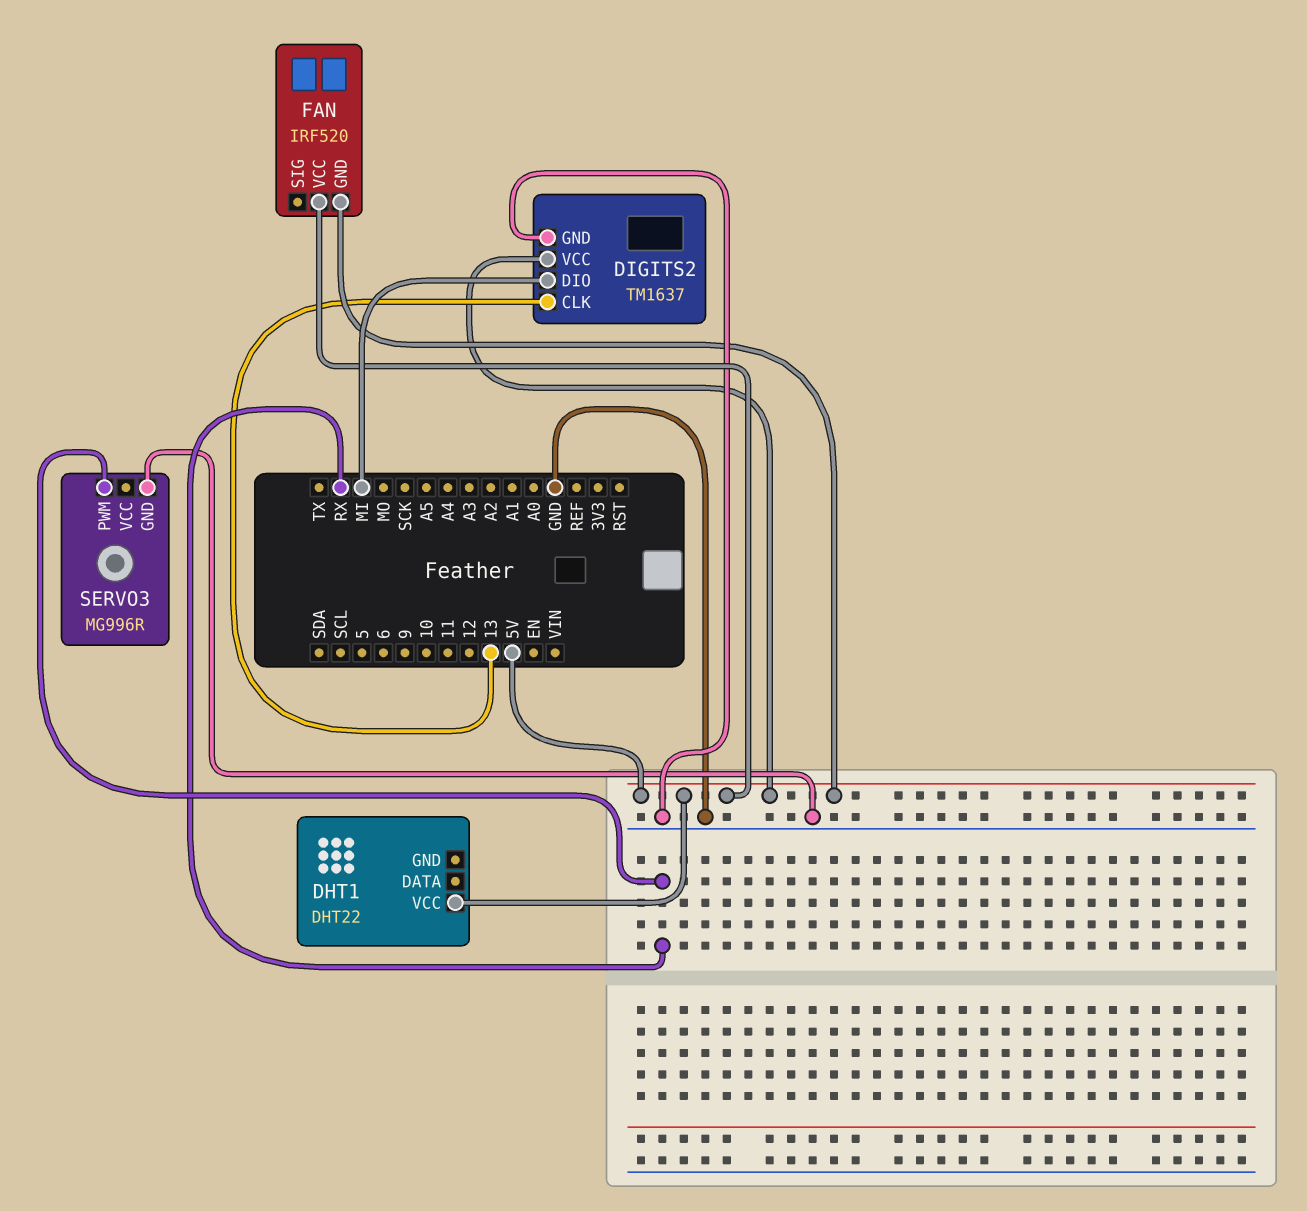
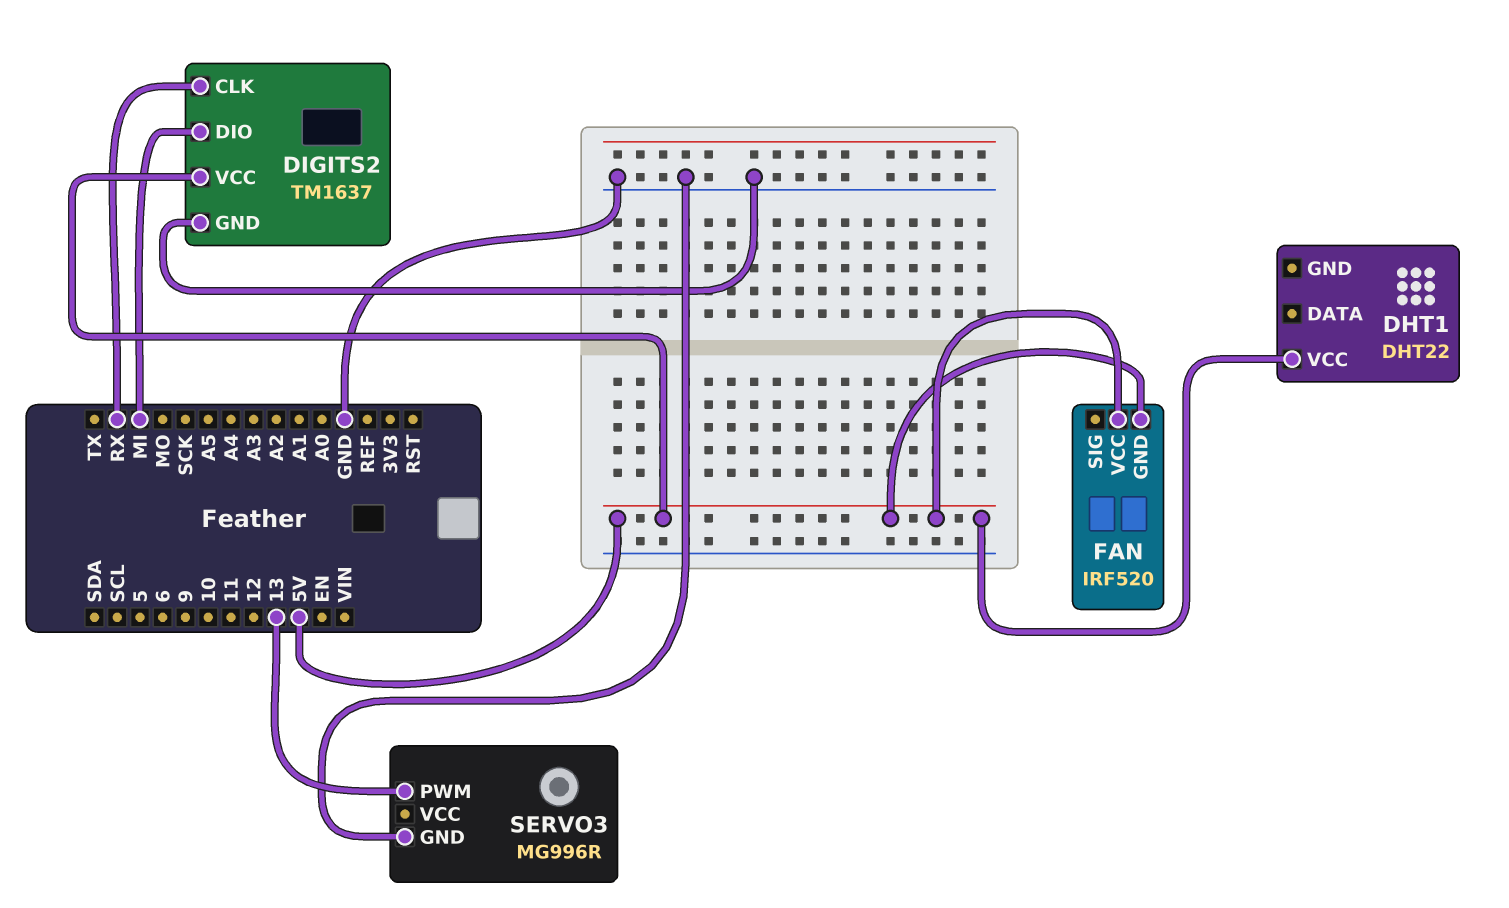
DIGITS2 pin CLK: 13 -> RX
SERVO3 pin PWM: RX -> 13

